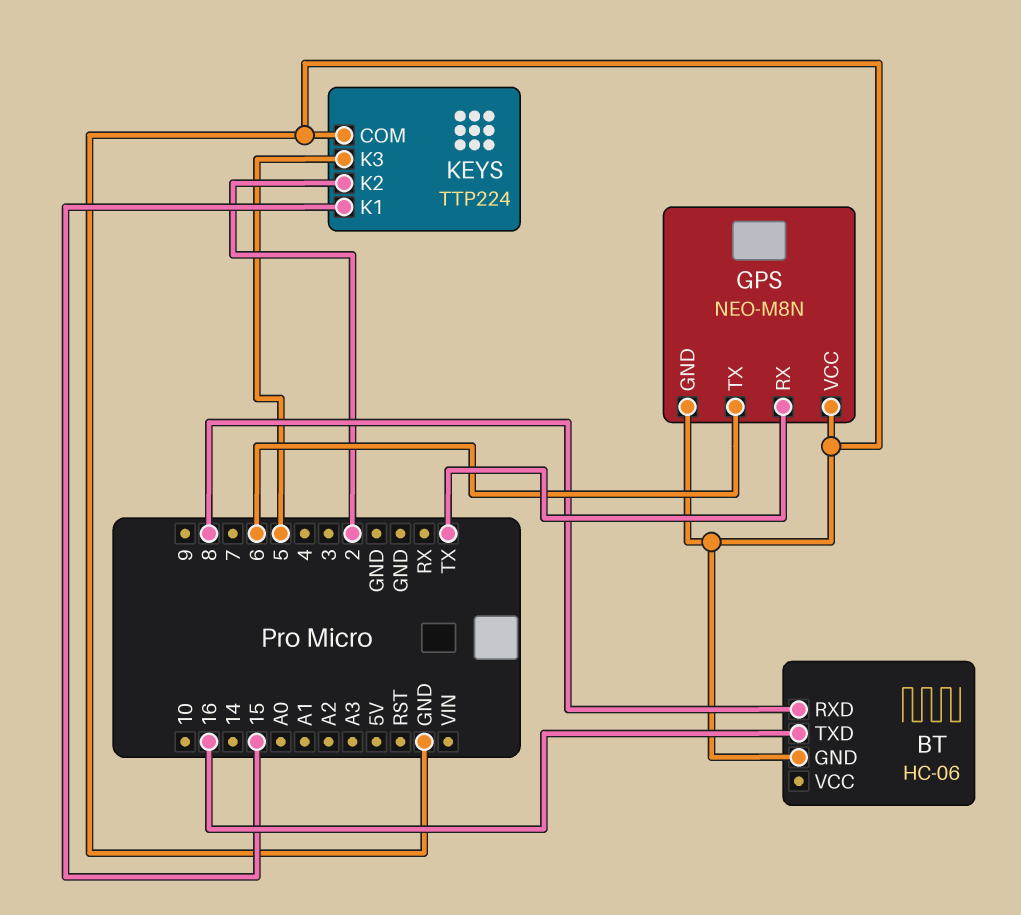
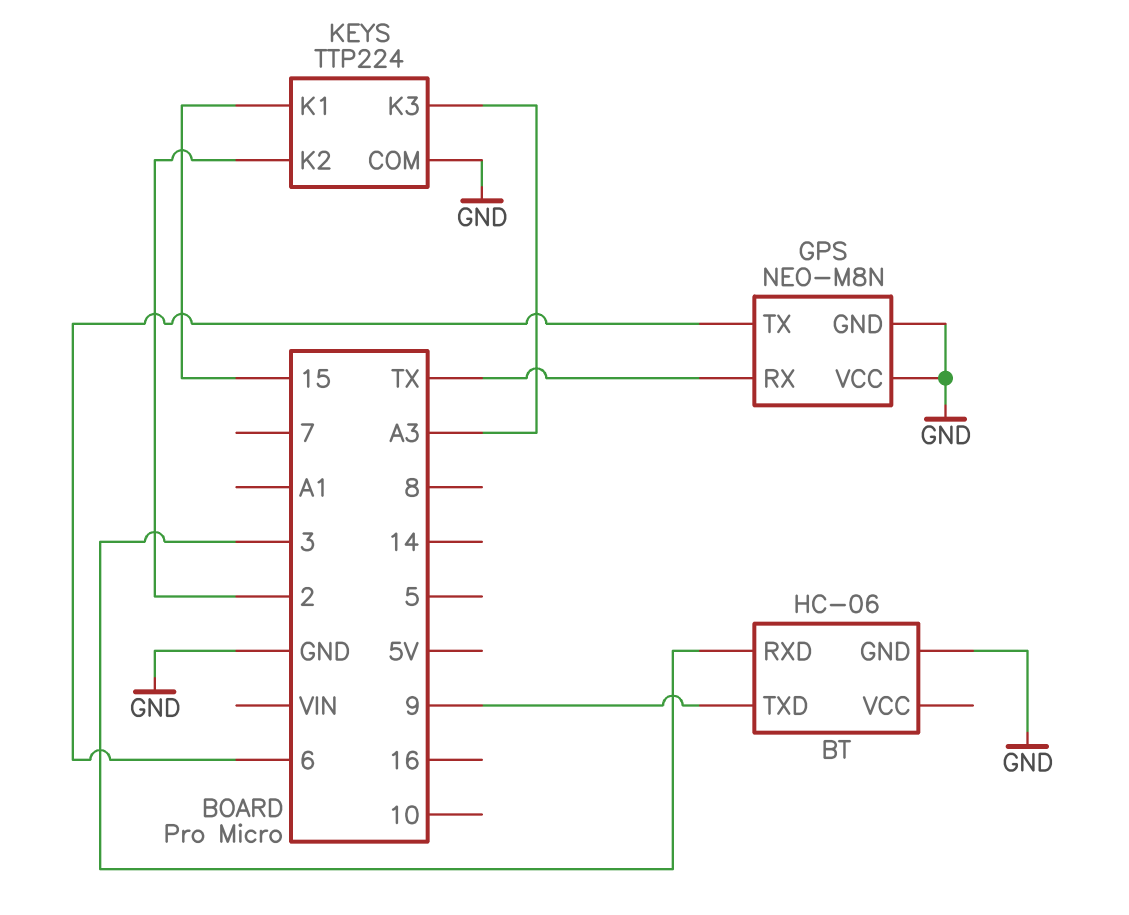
BT pin RXD: 8 -> 3
BT pin TXD: 16 -> 9
KEYS pin K3: 5 -> A3

